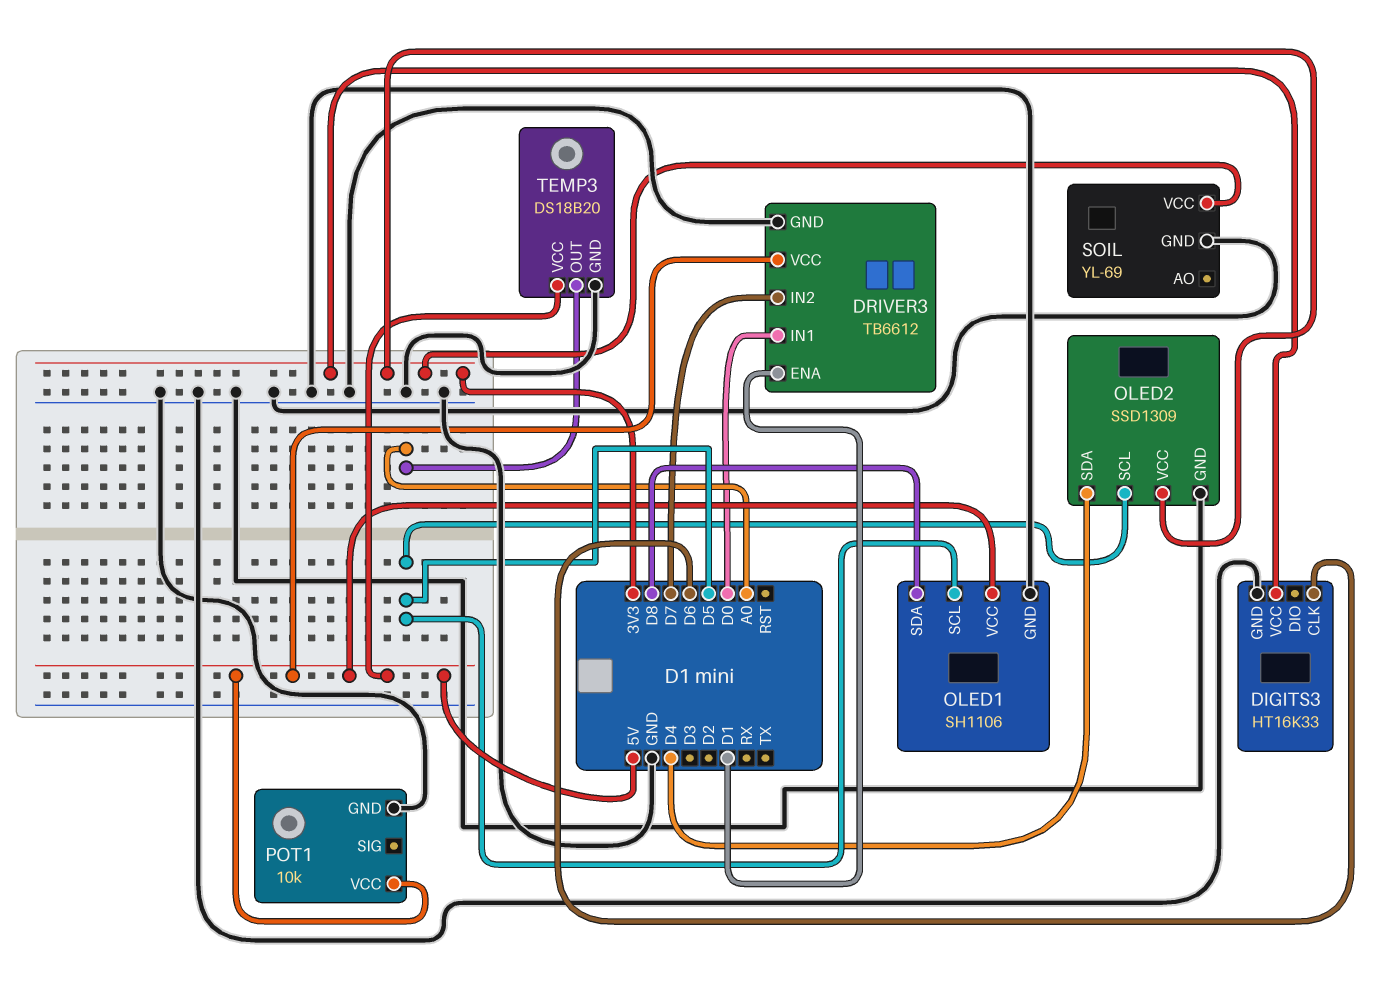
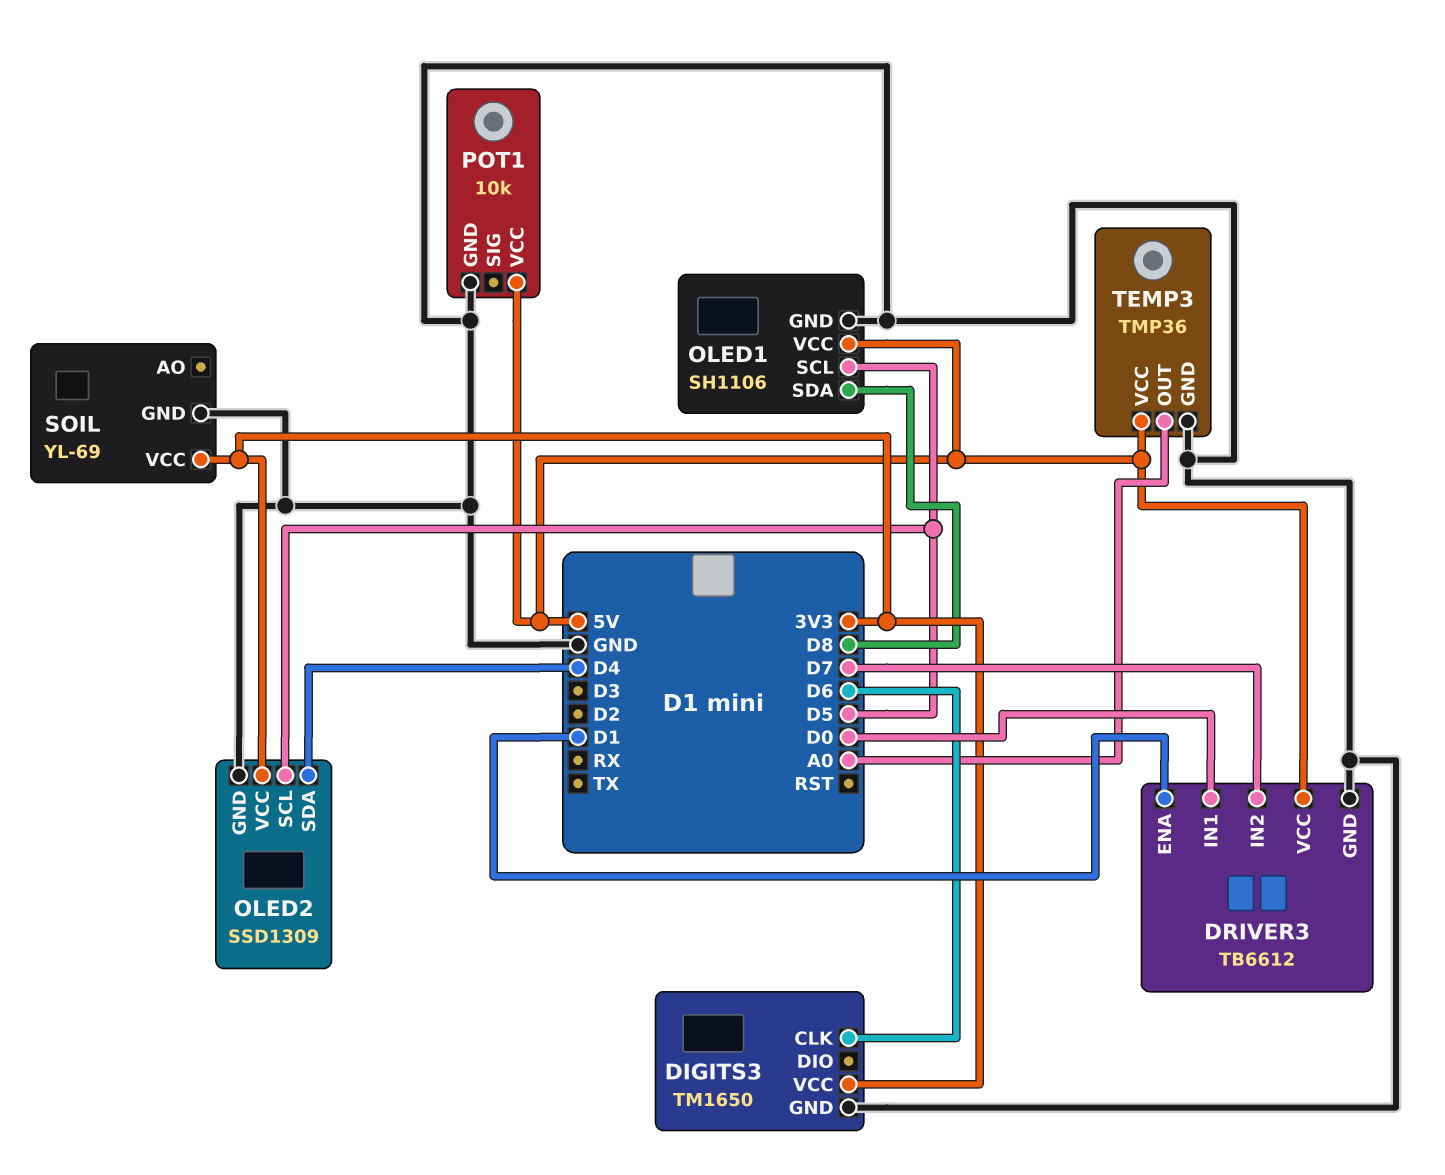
DIGITS3: HT16K33 -> TM1650
TEMP3: DS18B20 -> TMP36

